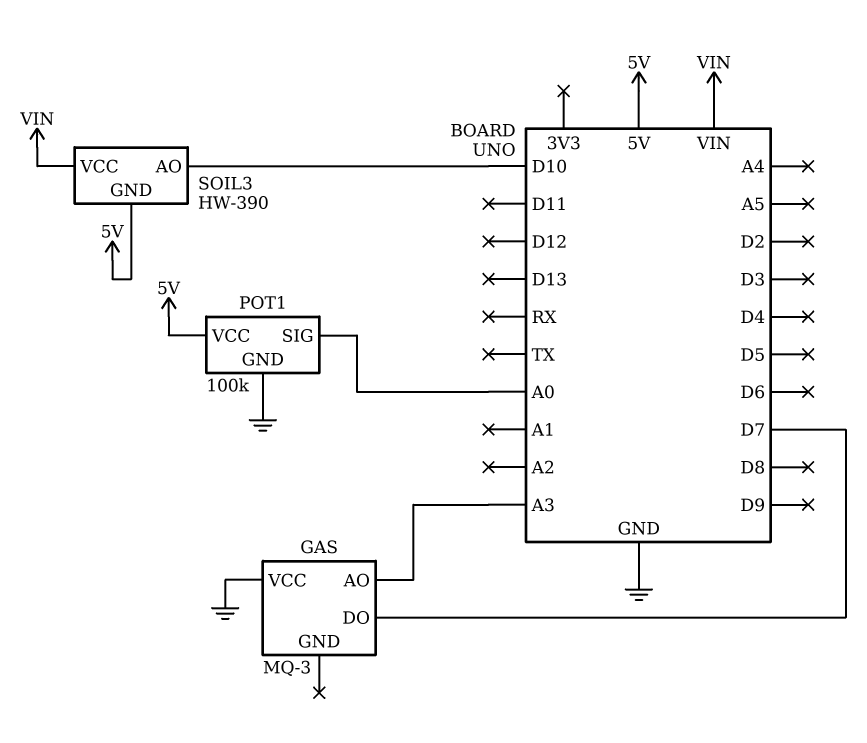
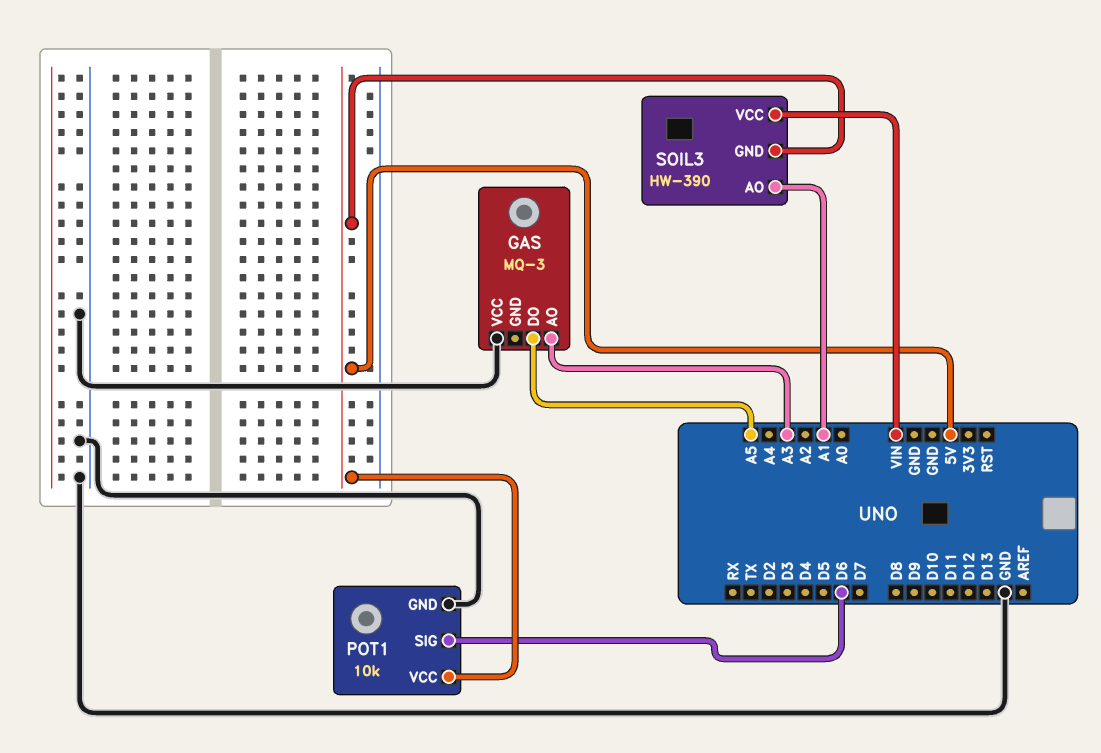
GAS pin DO: D7 -> A5
POT1: 100k -> 10k
POT1 pin SIG: A0 -> D6
SOIL3 pin AO: D10 -> A1

